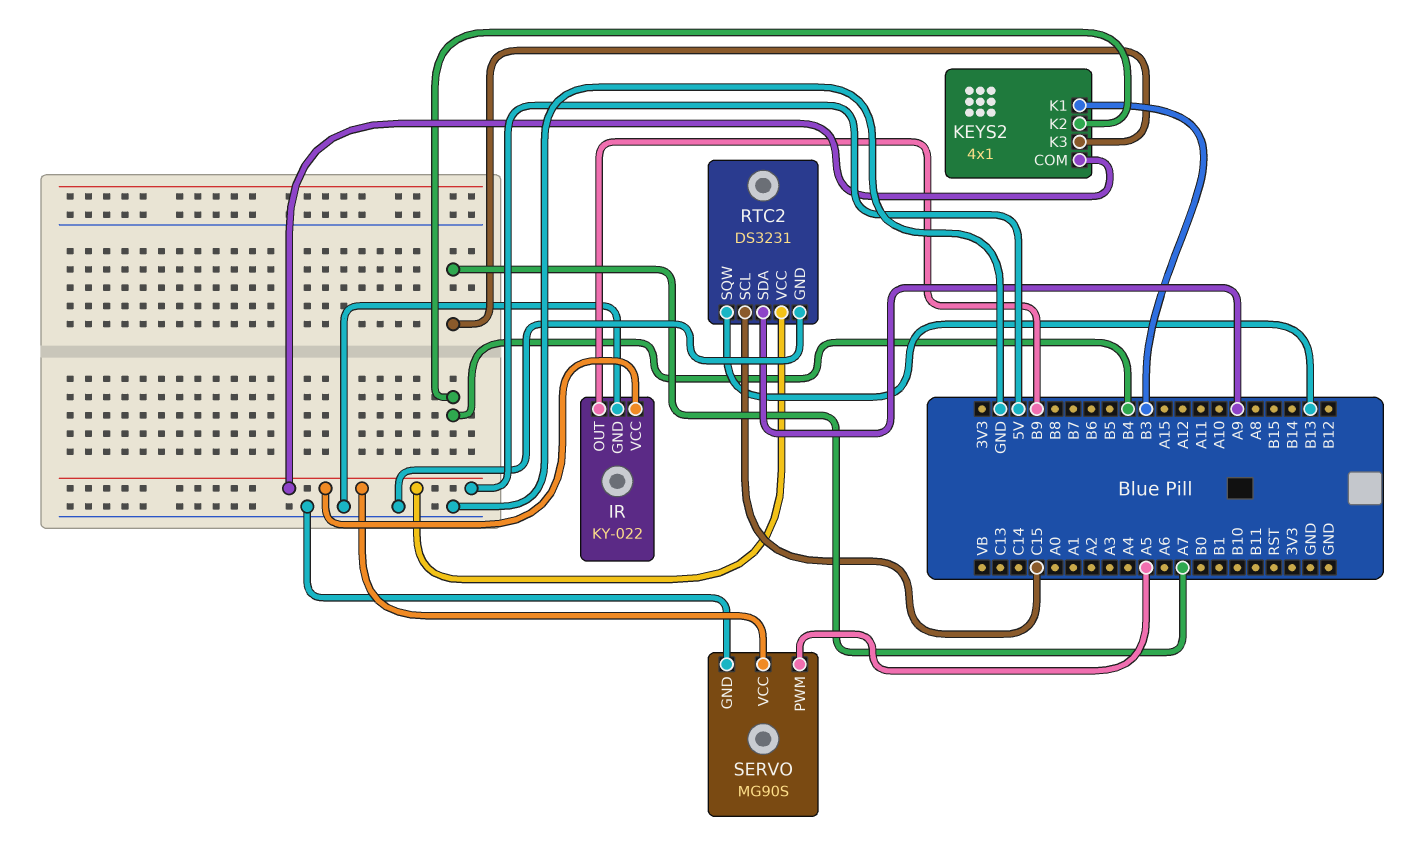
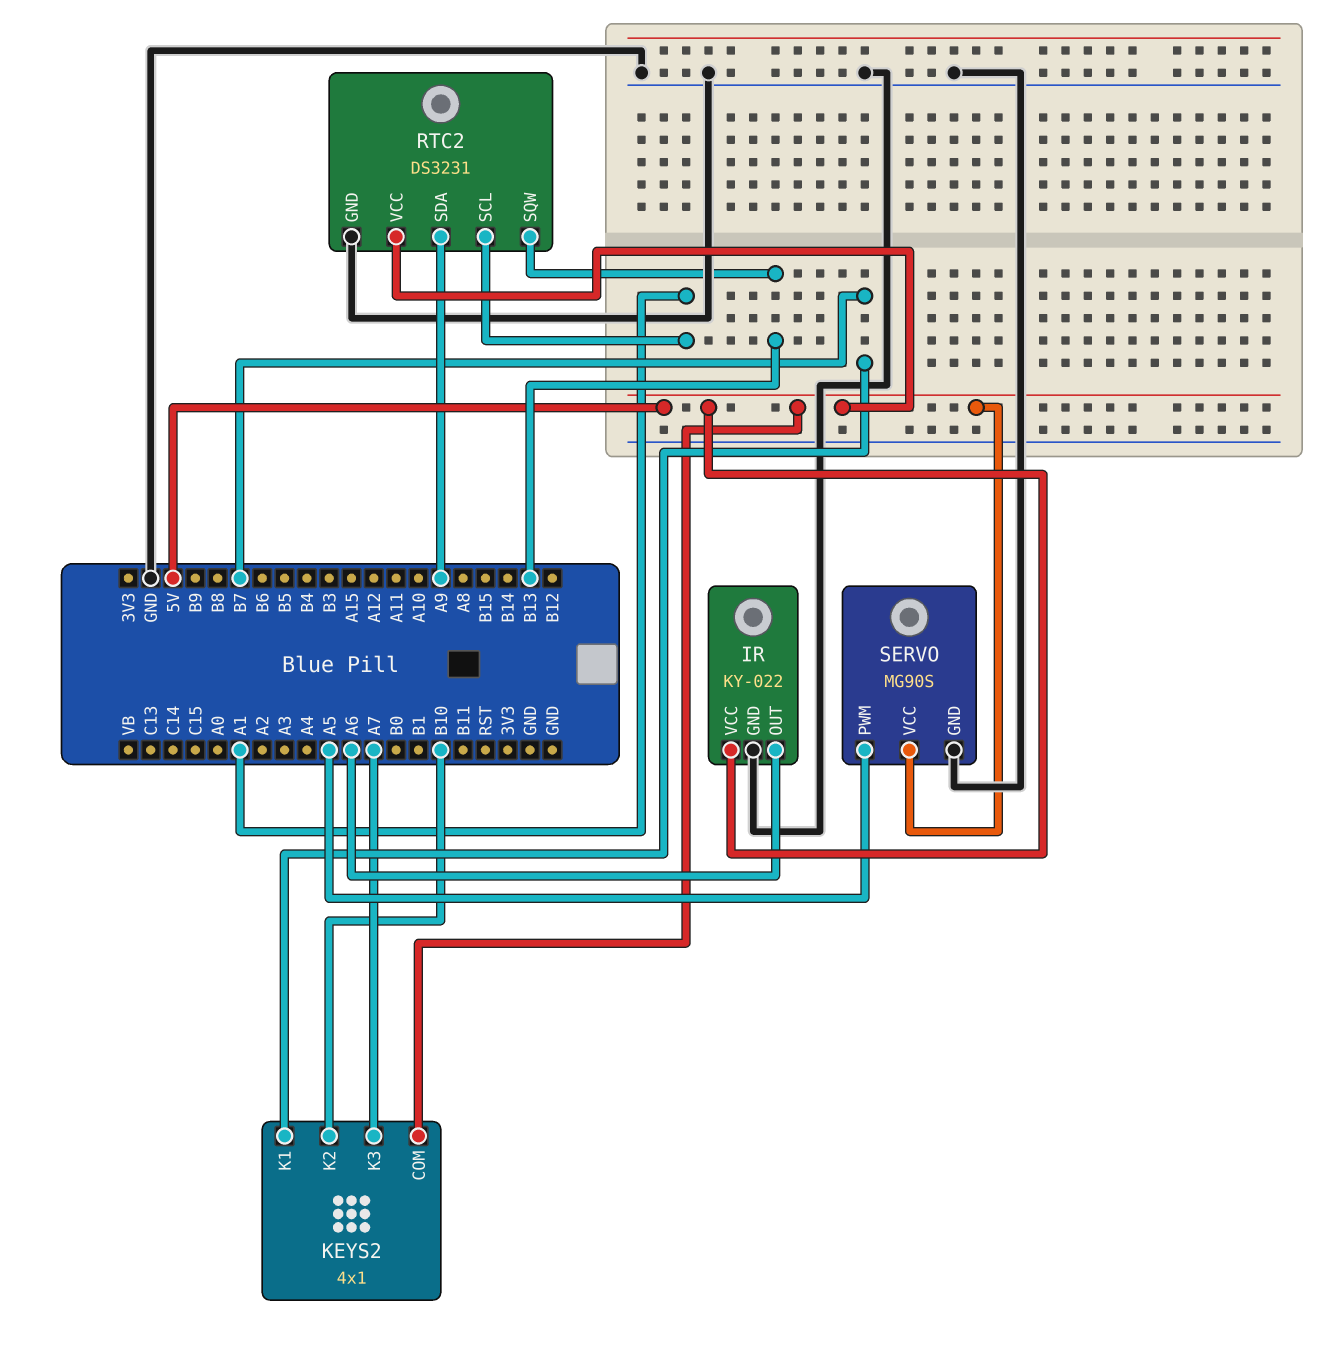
IR pin OUT: B9 -> A6
KEYS2 pin K1: B3 -> B7
KEYS2 pin K2: B4 -> B10
RTC2 pin SCL: C15 -> A1

